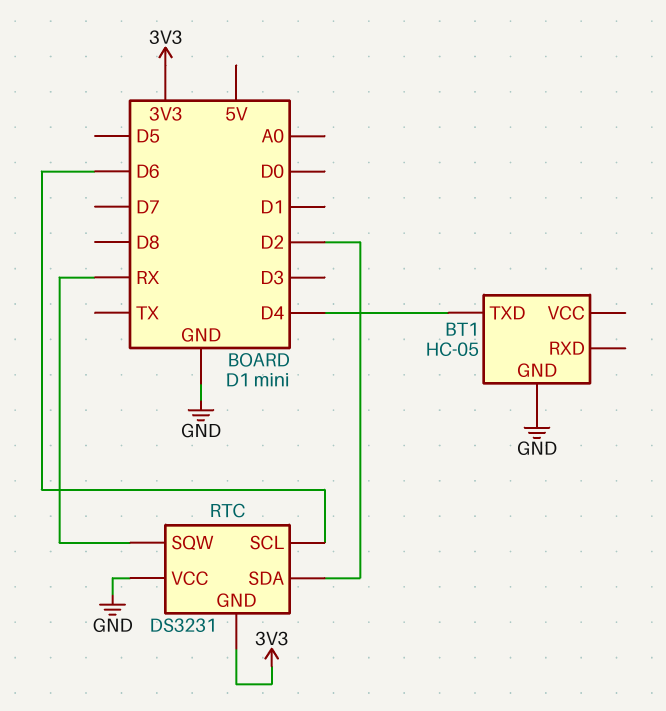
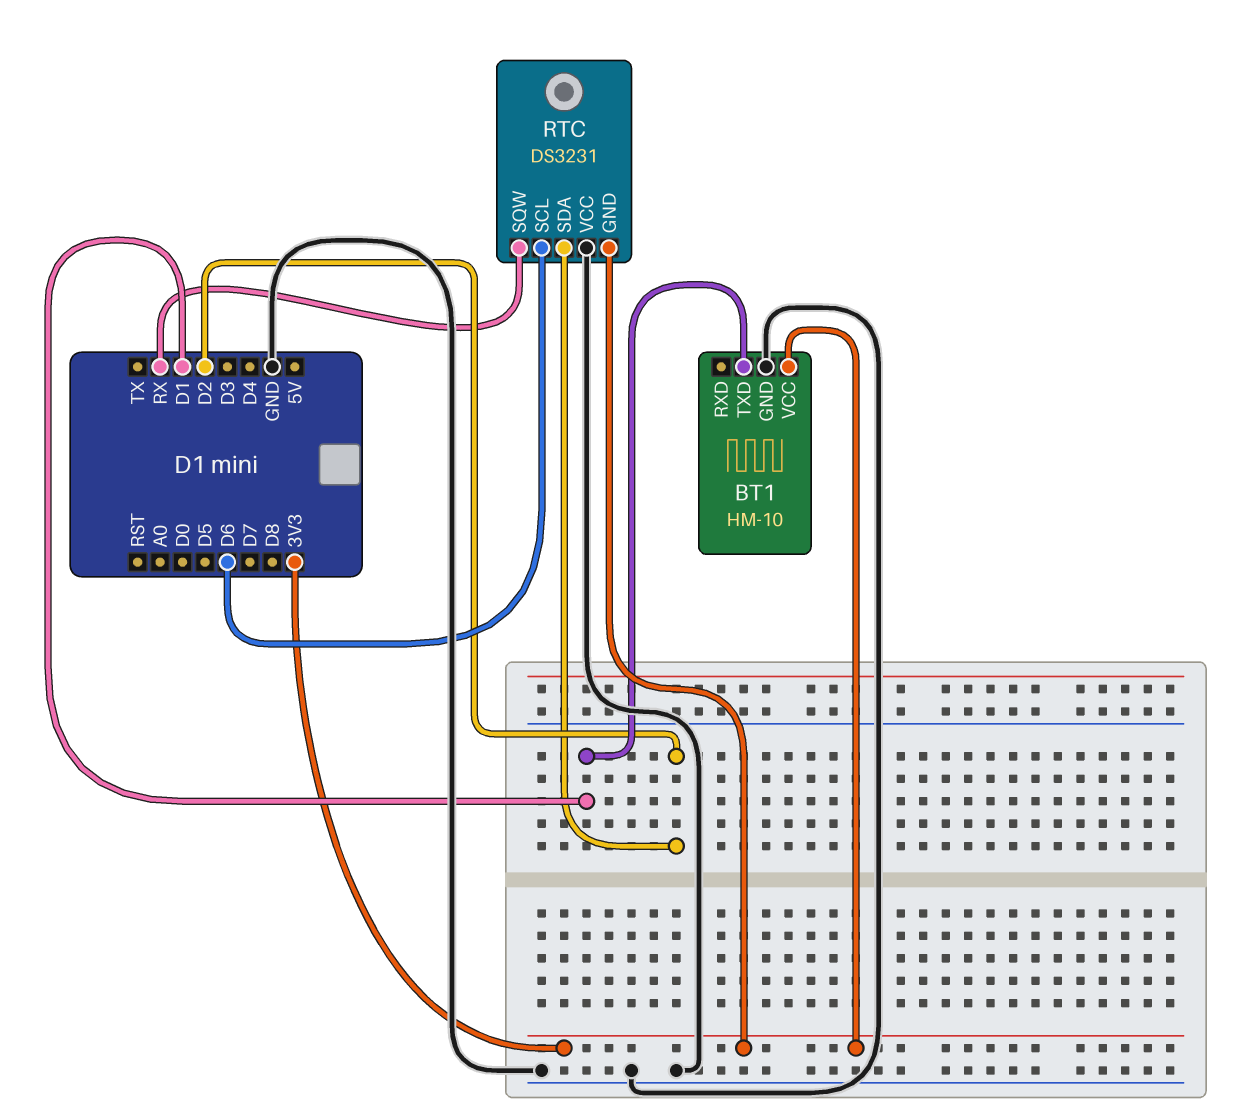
BT1: HC-05 -> HM-10
BT1 pin TXD: D4 -> D1
BT1 pin VCC: none -> 3V3

